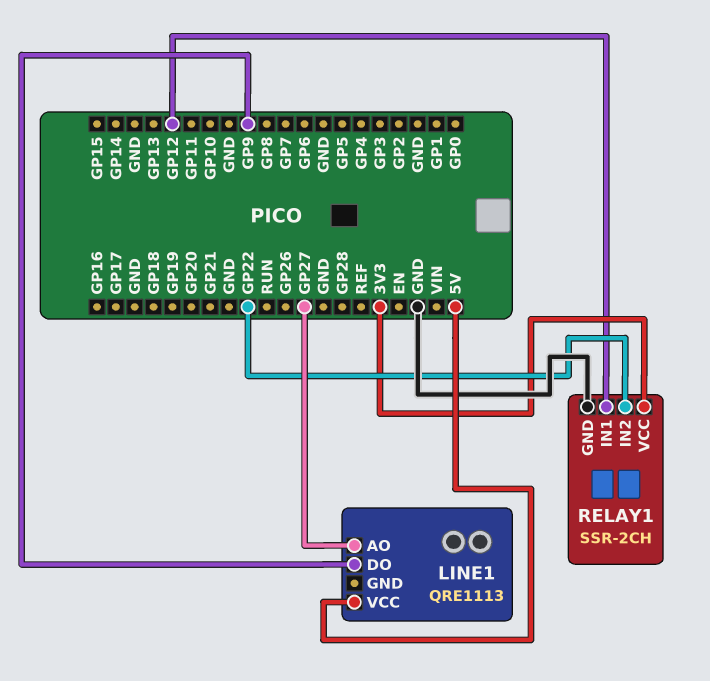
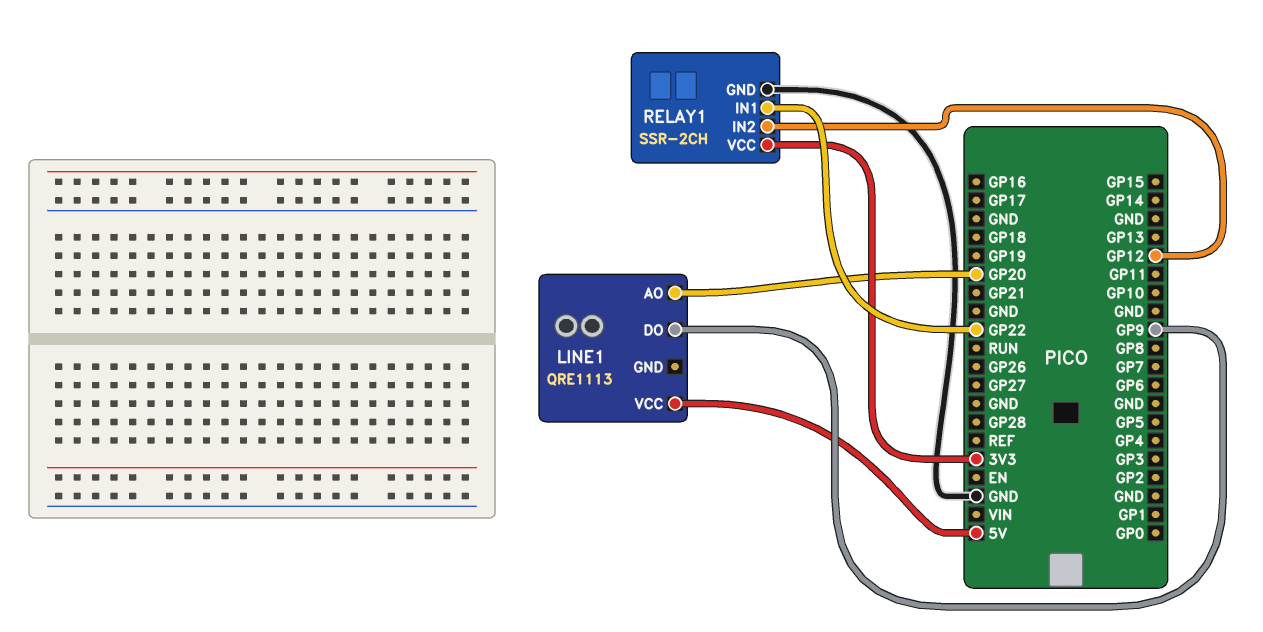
LINE1 pin AO: GP27 -> GP20
RELAY1 pin IN1: GP12 -> GP22
RELAY1 pin IN2: GP22 -> GP12

